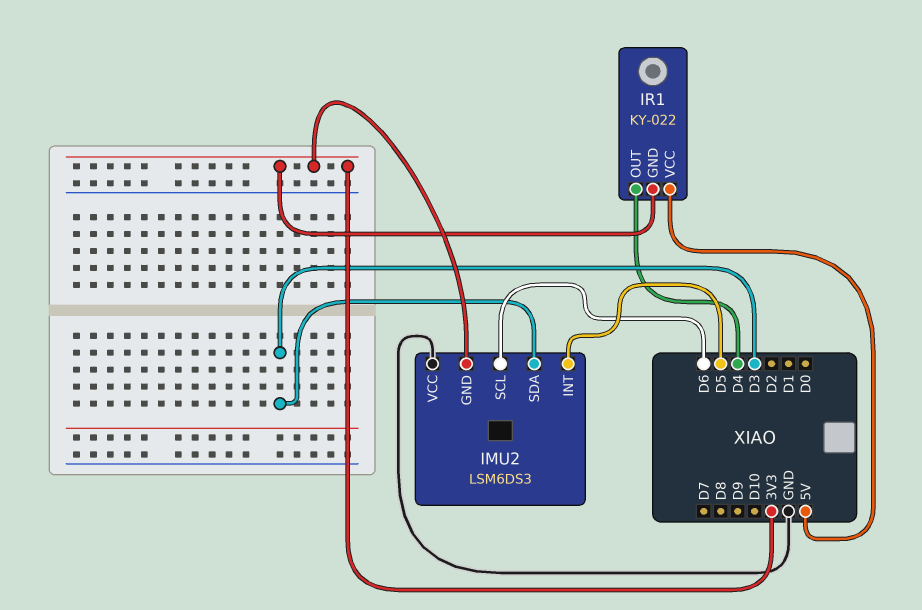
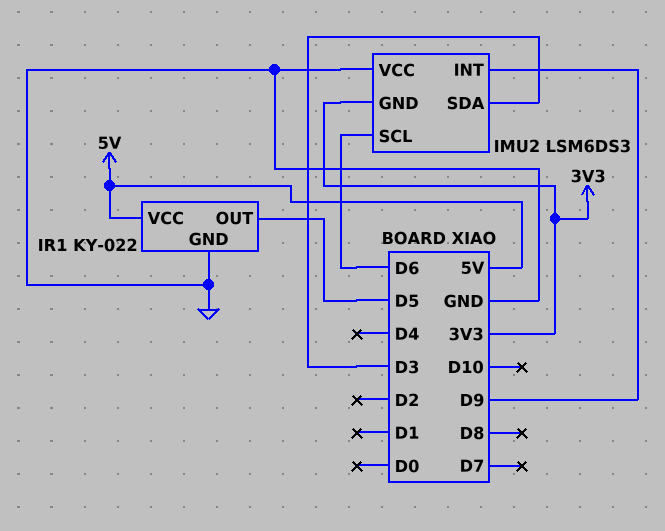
IMU2 pin INT: D5 -> D9
IR1 pin GND: 3V3 -> GND
IR1 pin OUT: D4 -> D5

